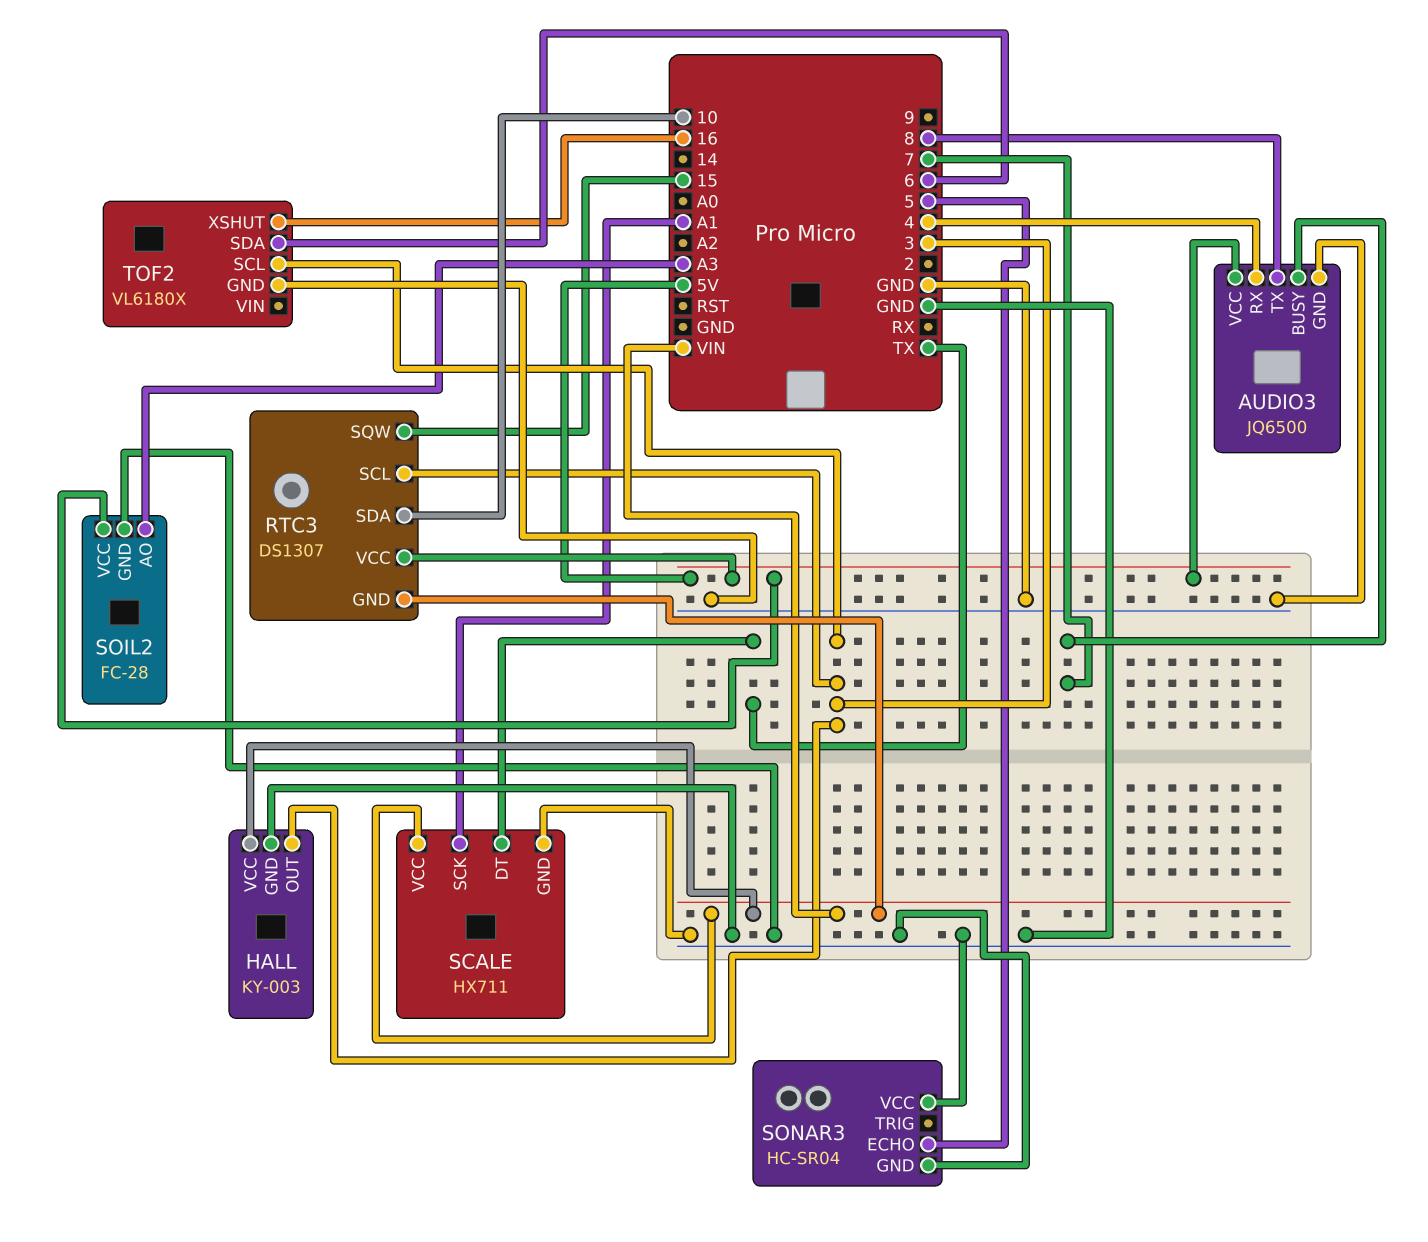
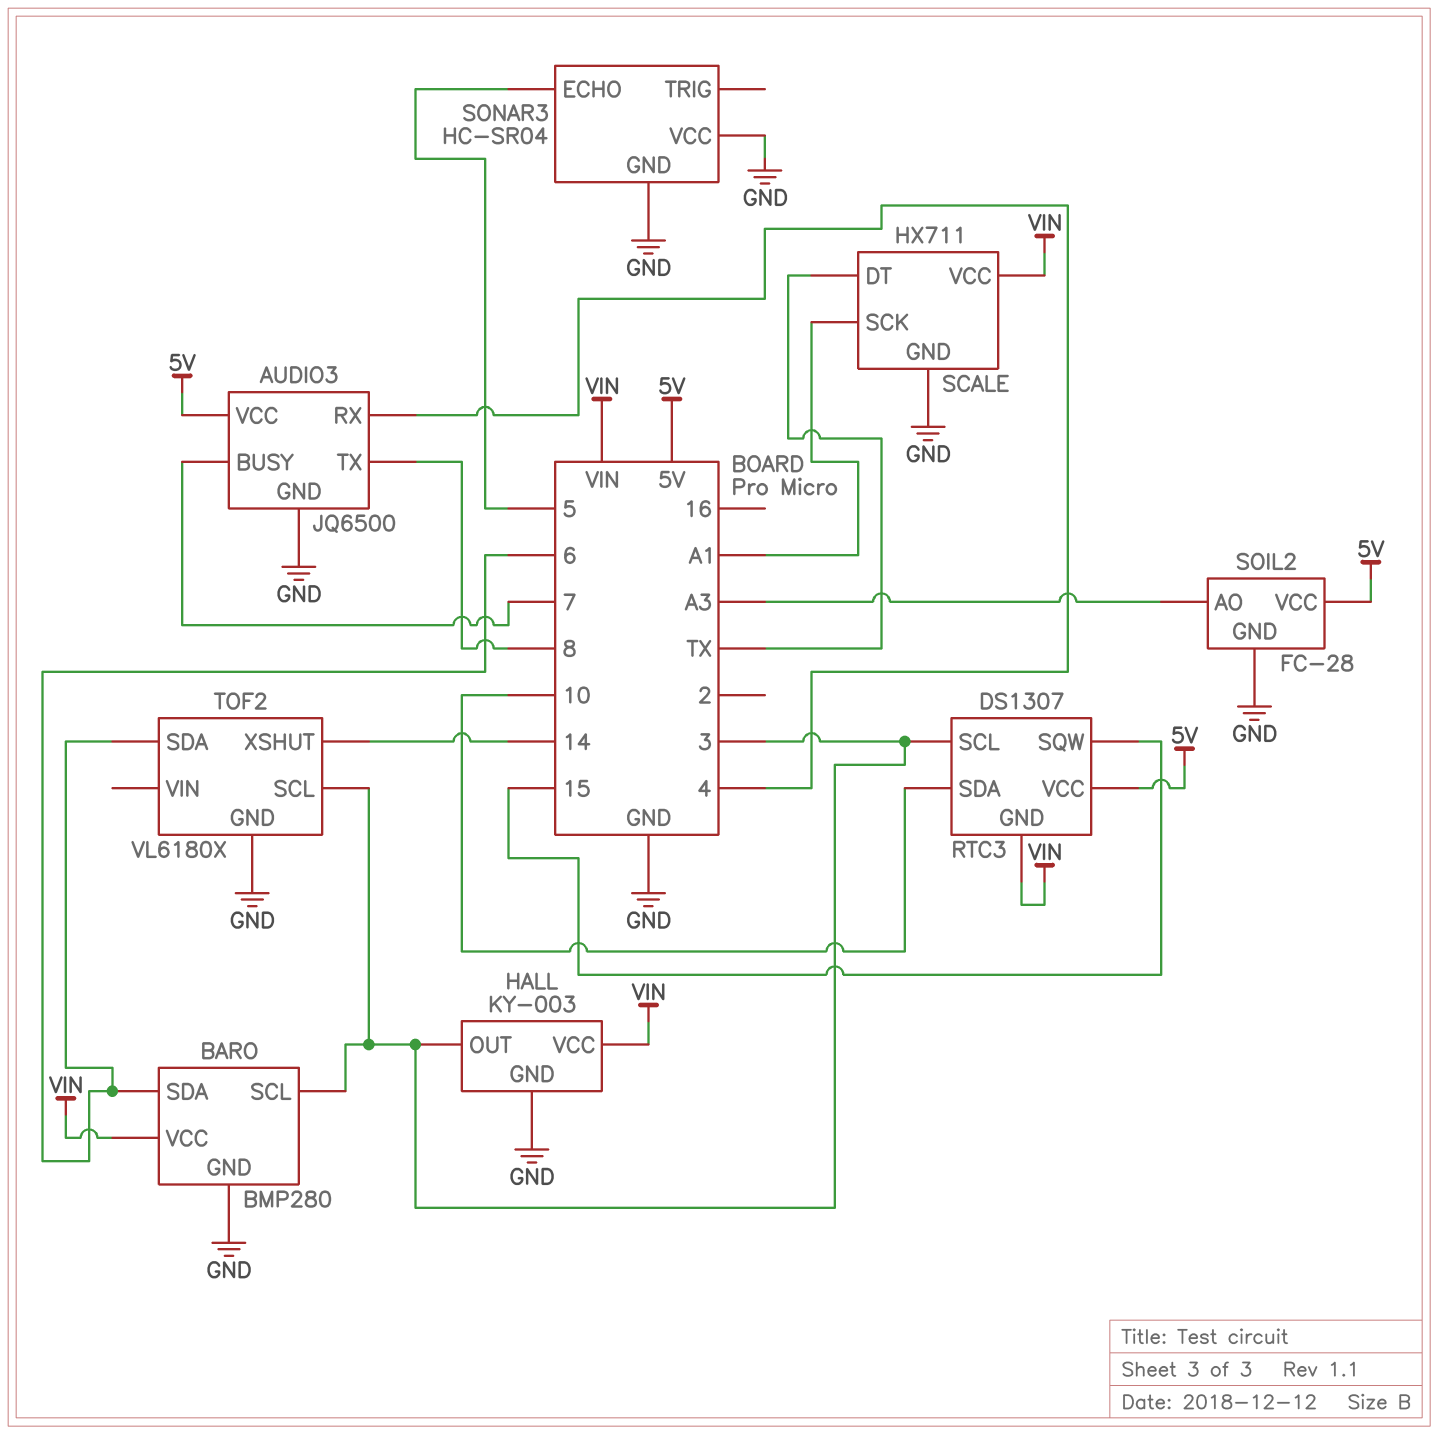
BARO: none -> BMP280
BARO pin GND: none -> GND
BARO pin SCL: none -> 3
BARO pin SDA: none -> 6
BARO pin VCC: none -> VIN
TOF2 pin XSHUT: 16 -> 14

